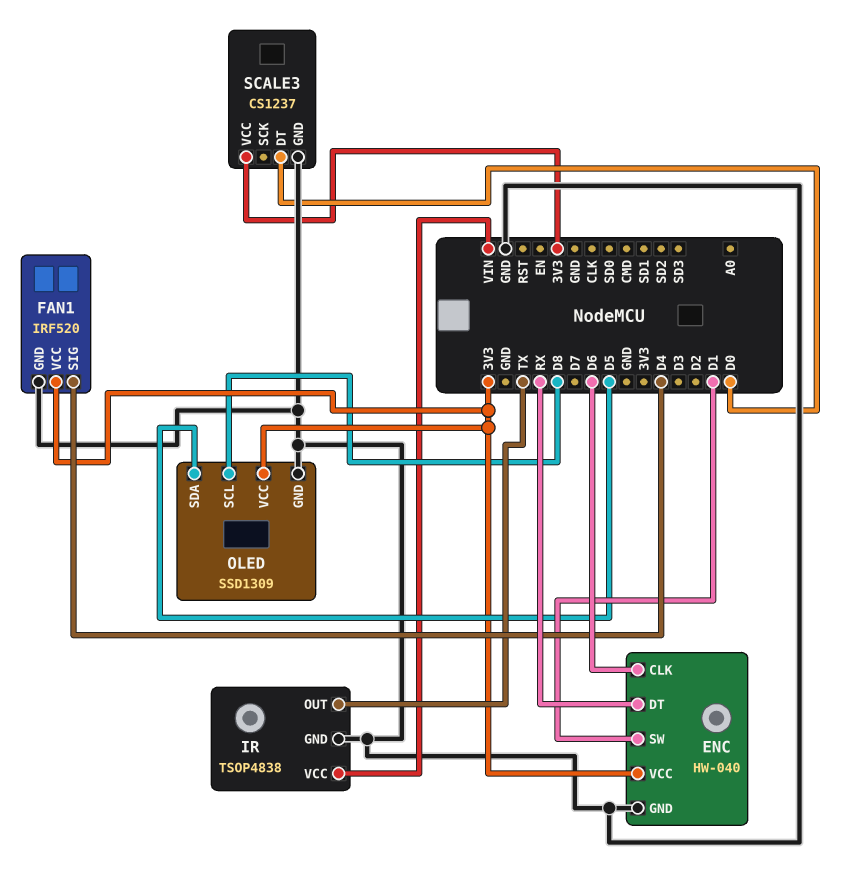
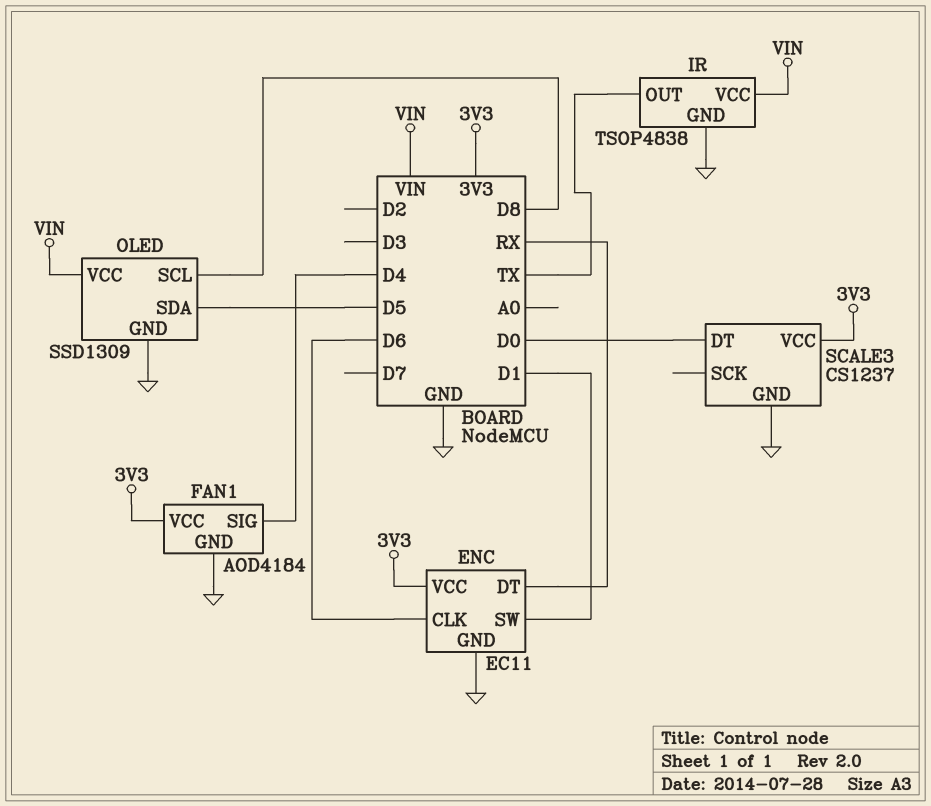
ENC: HW-040 -> EC11
FAN1: IRF520 -> AOD4184
OLED pin VCC: 3V3 -> VIN

